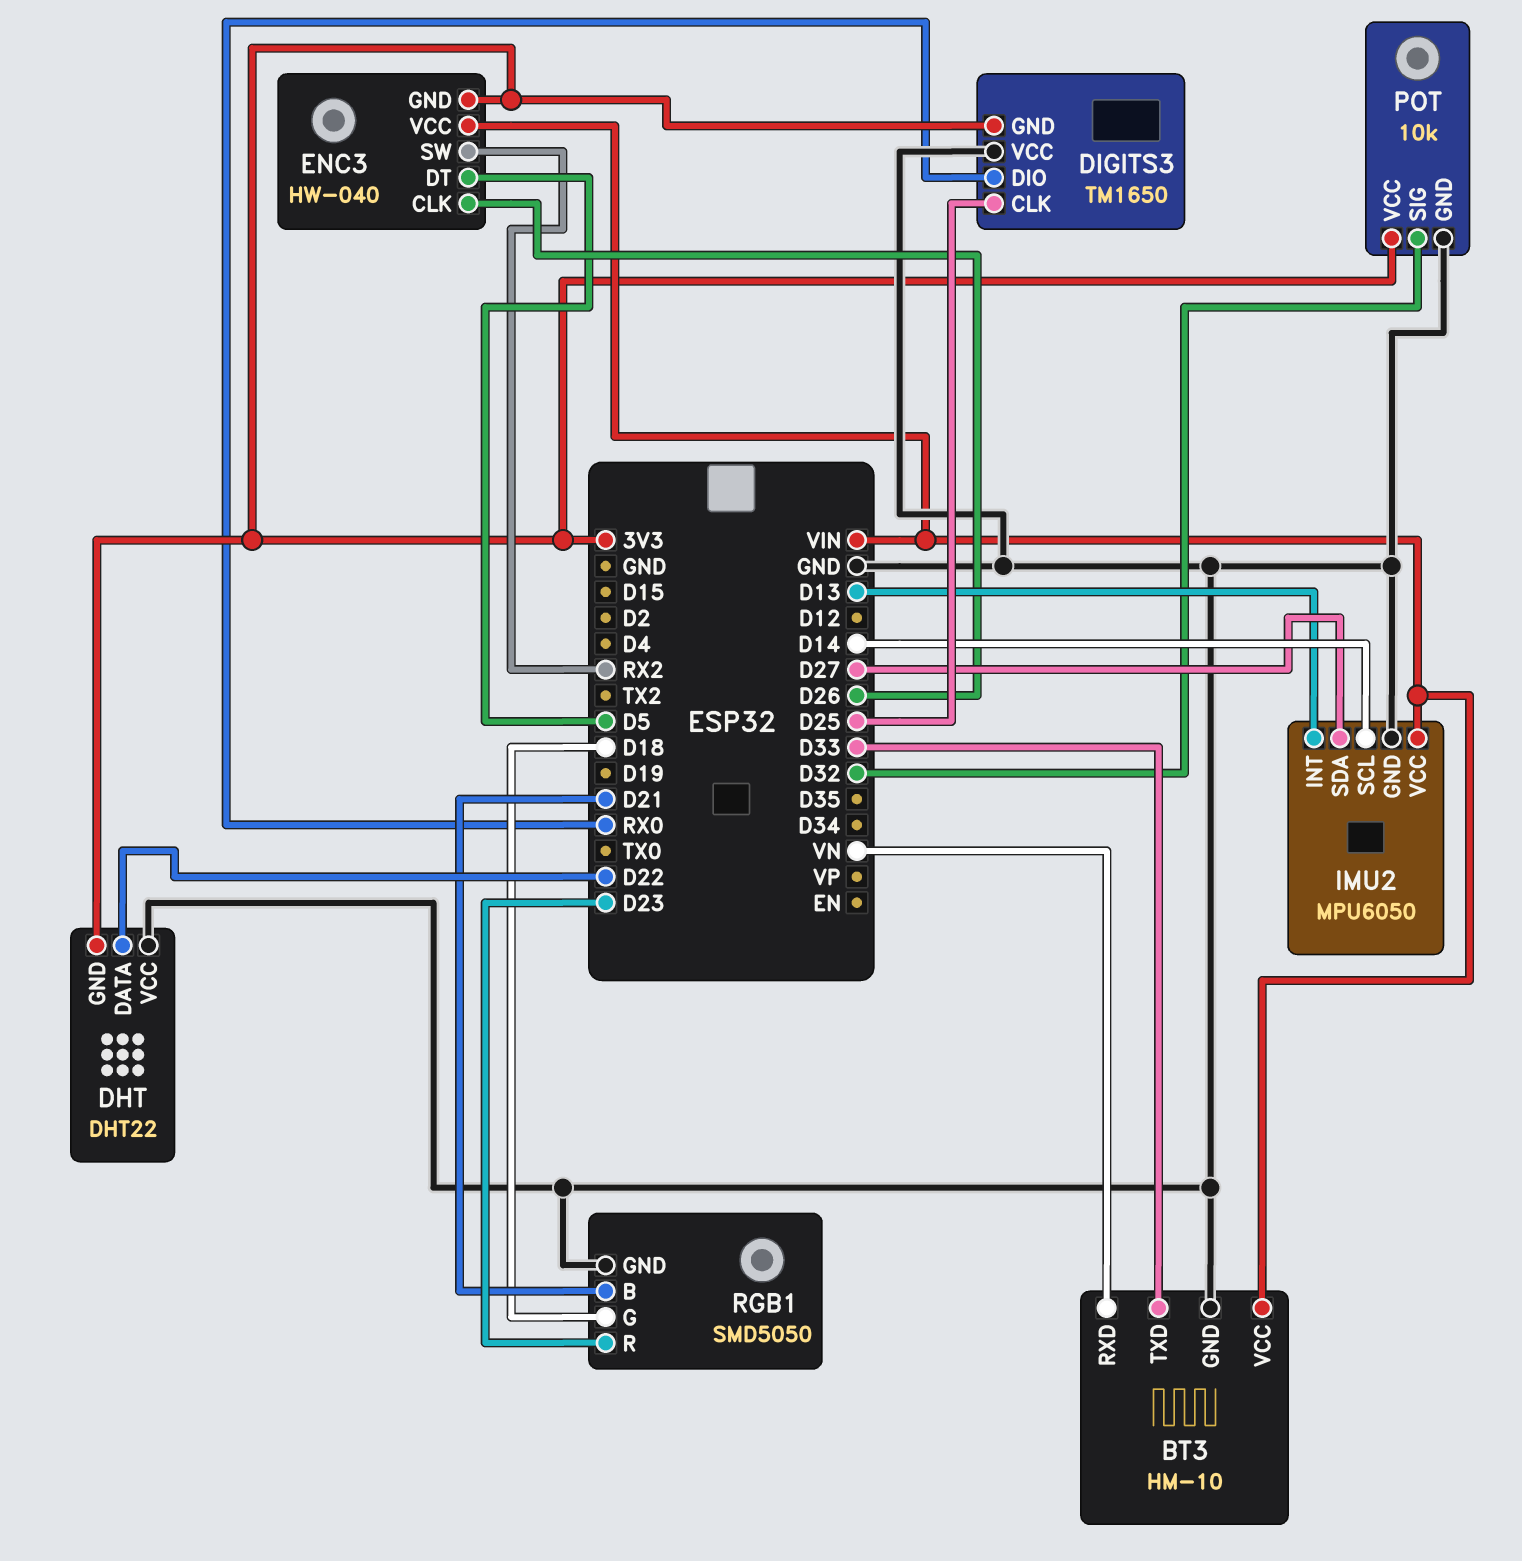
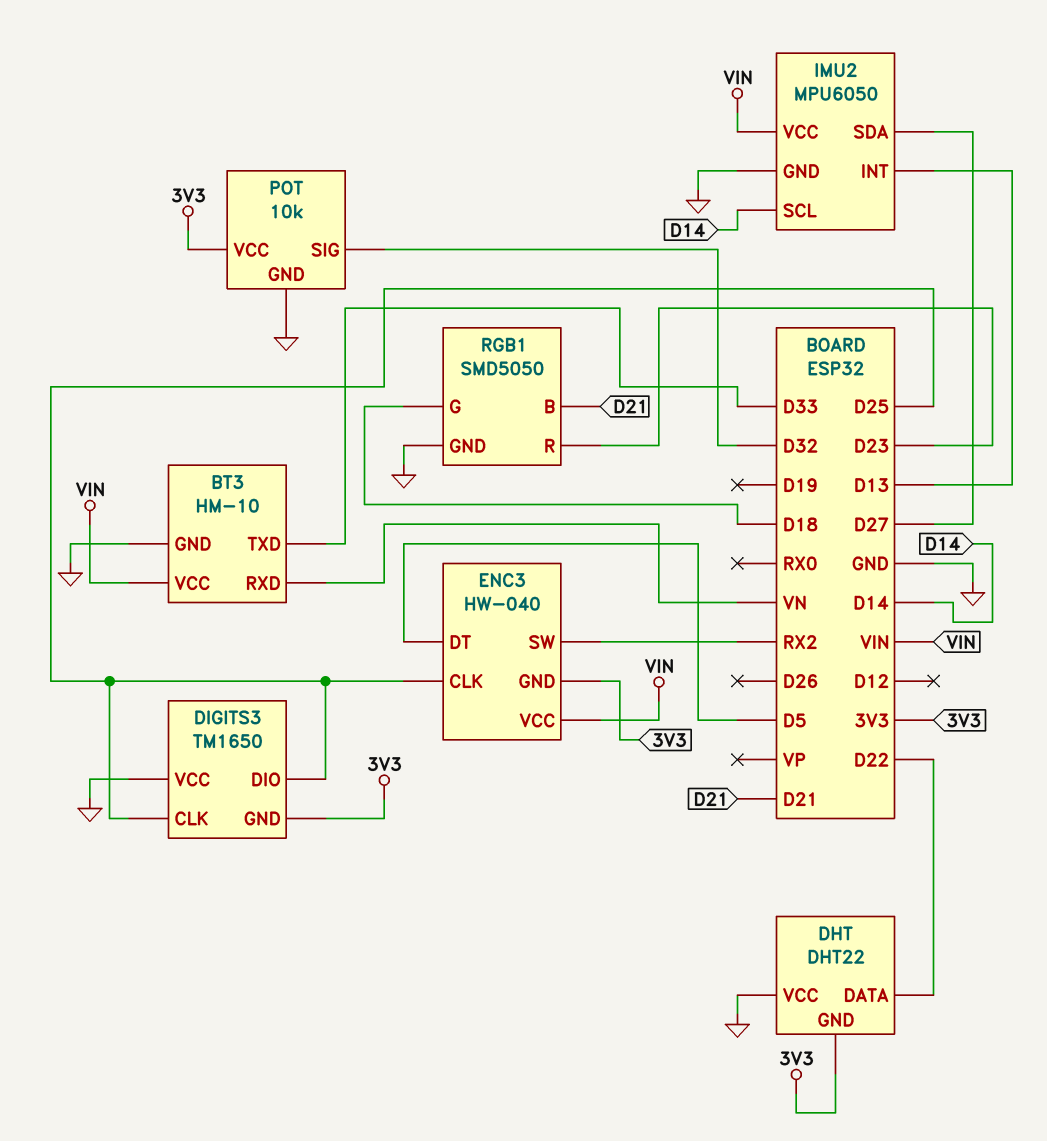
DIGITS3 pin DIO: RX0 -> D25
ENC3 pin CLK: D26 -> D25

